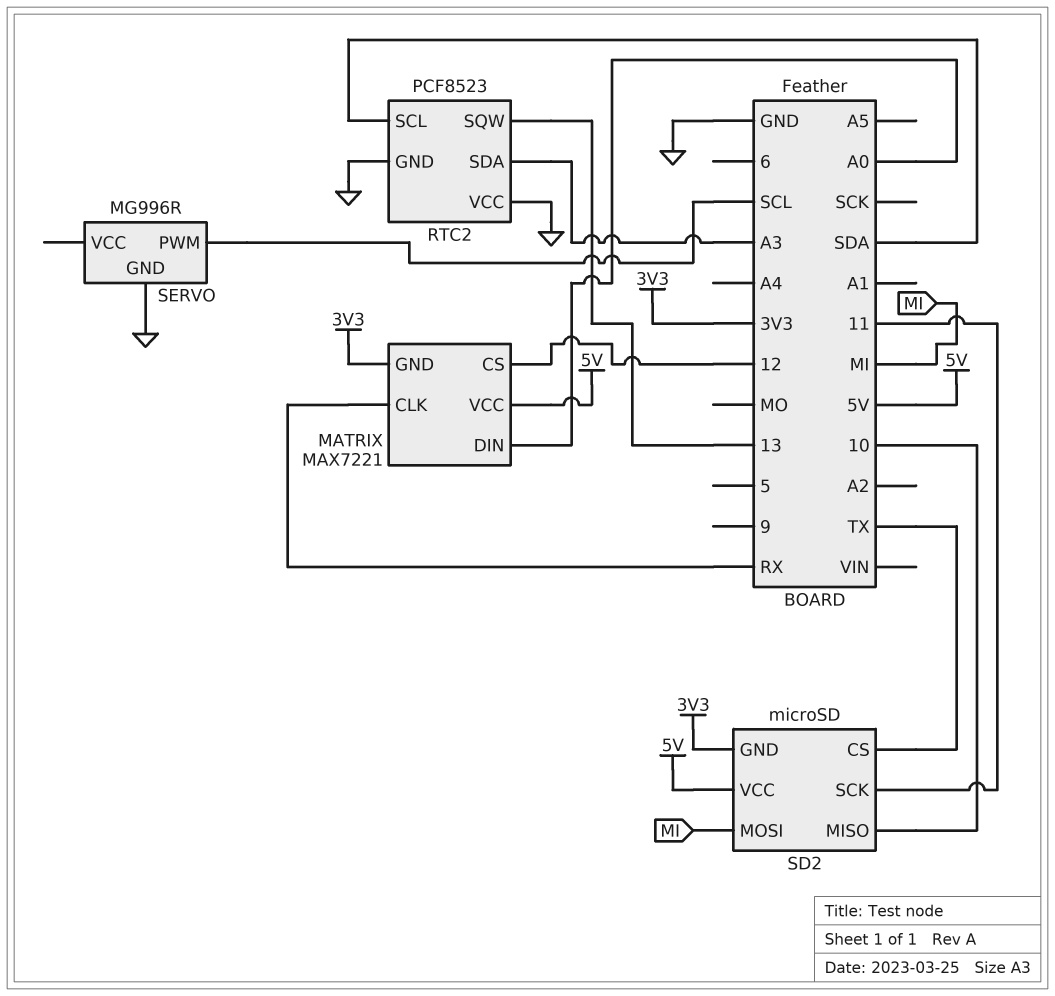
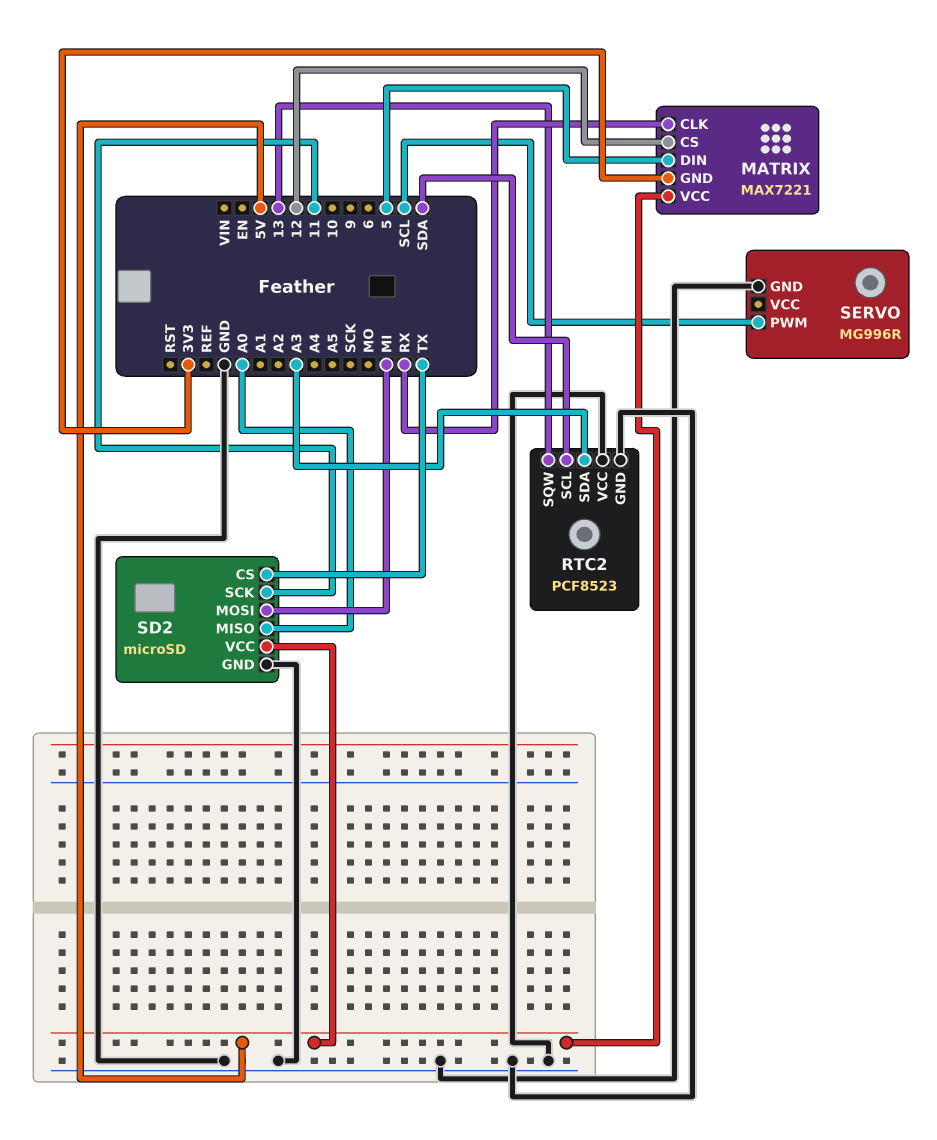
MATRIX pin DIN: A0 -> 5
SD2 pin GND: 3V3 -> GND
SD2 pin MISO: 10 -> A0

